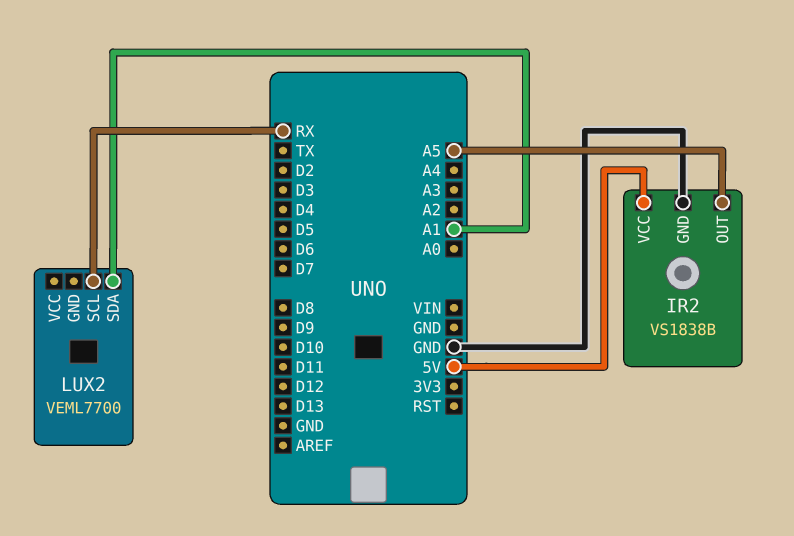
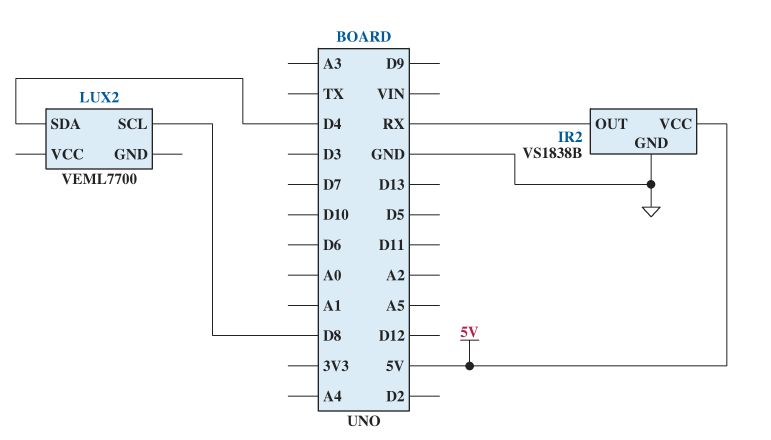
IR2 pin OUT: A5 -> RX
LUX2 pin SCL: RX -> D8
LUX2 pin SDA: A1 -> D4

